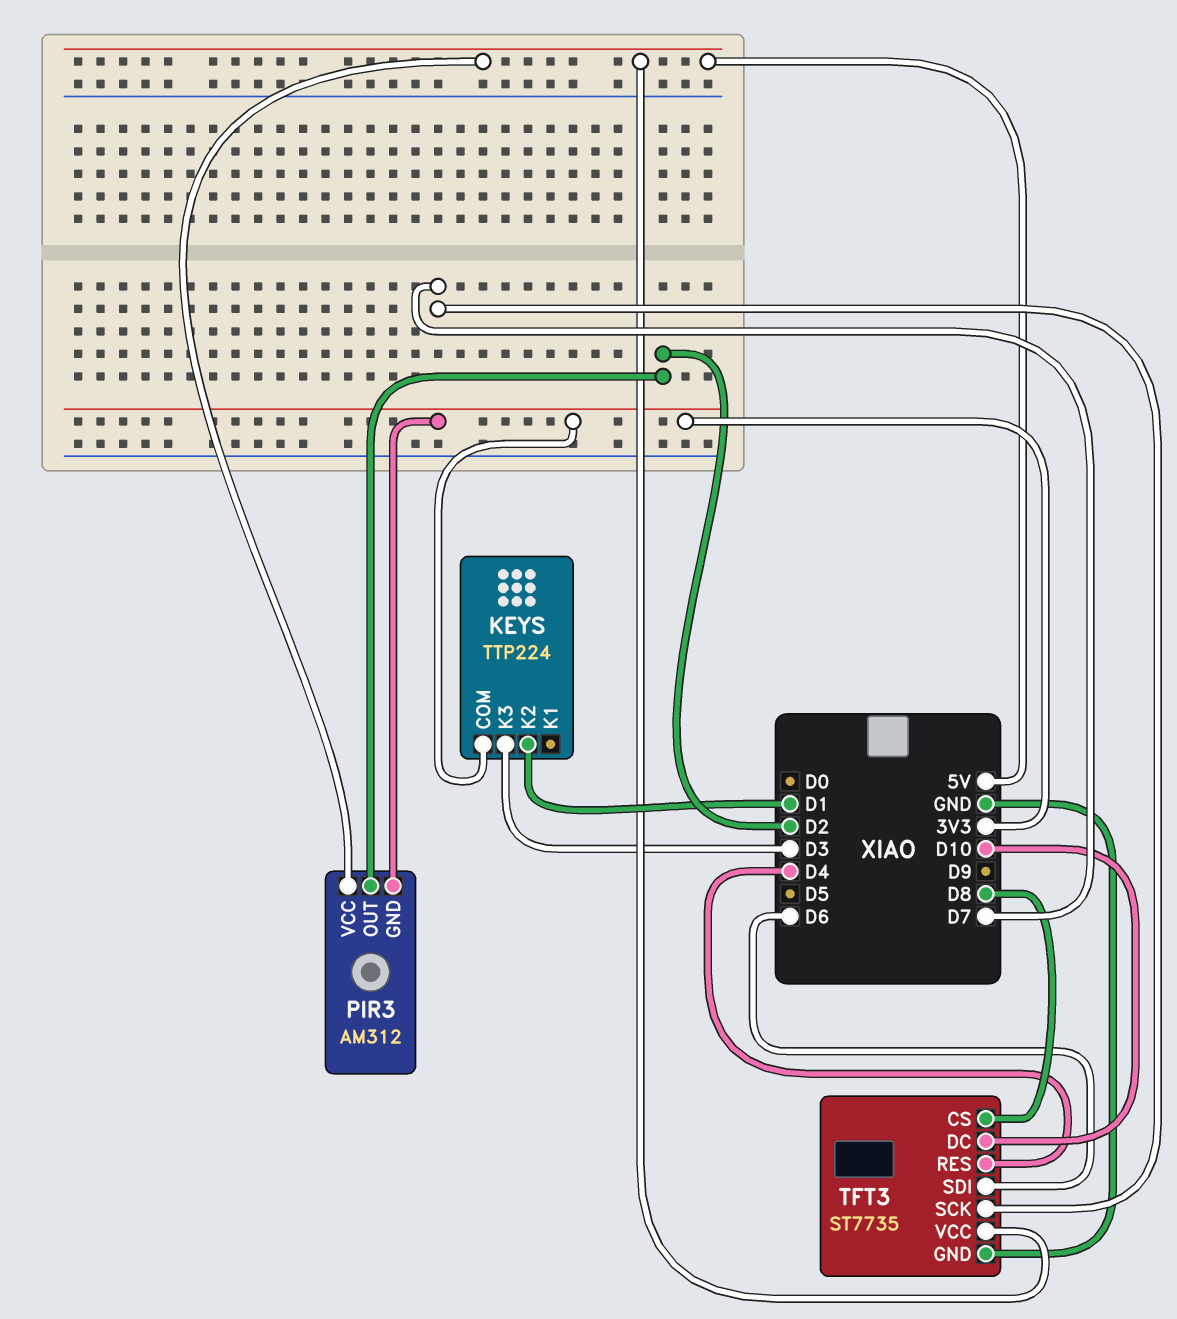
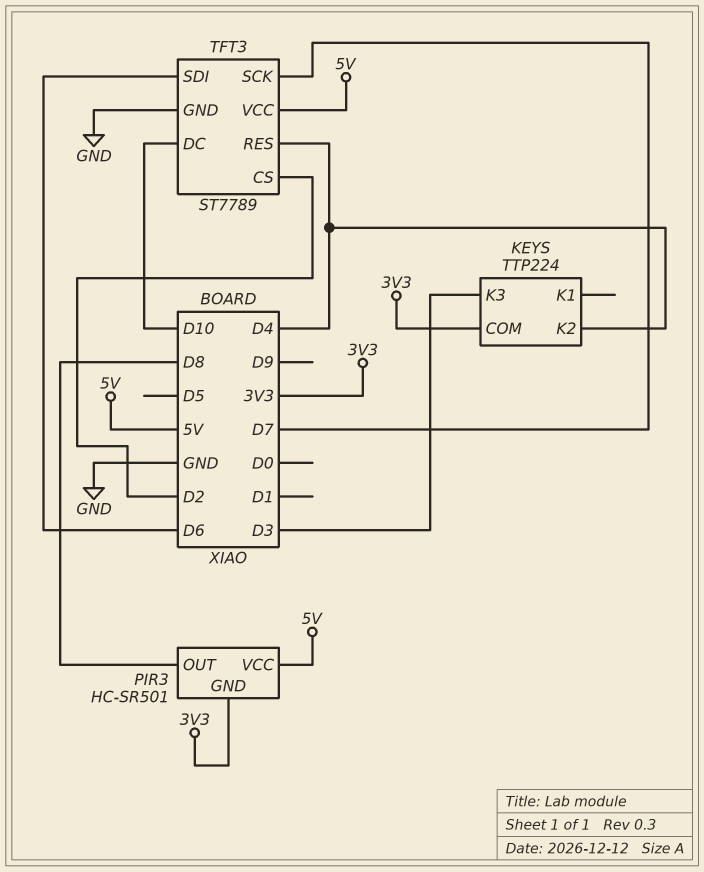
KEYS pin K2: D1 -> D4
PIR3: AM312 -> HC-SR501
PIR3 pin OUT: D2 -> D8
TFT3: ST7735 -> ST7789
TFT3 pin CS: D8 -> D2

